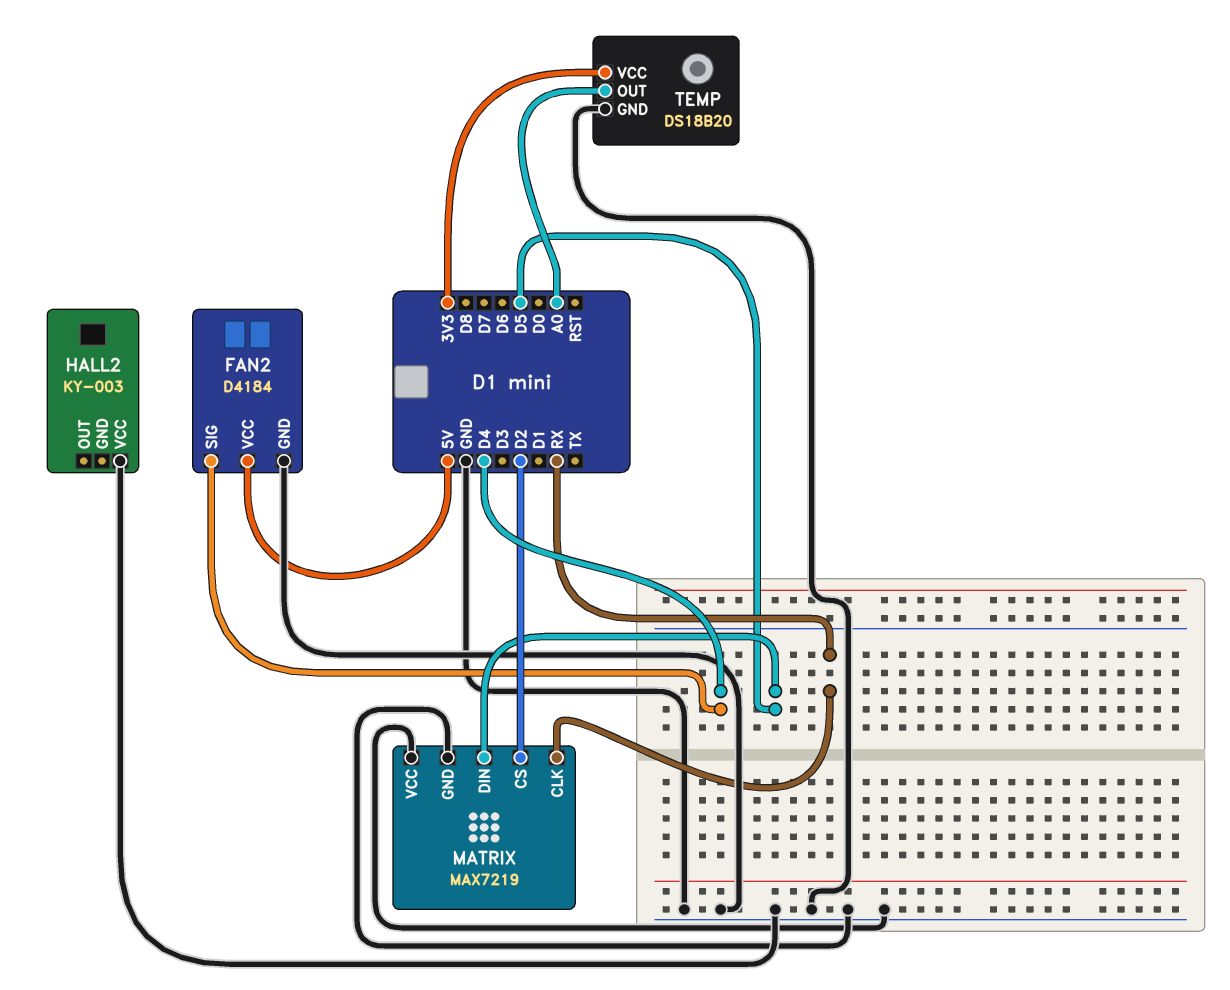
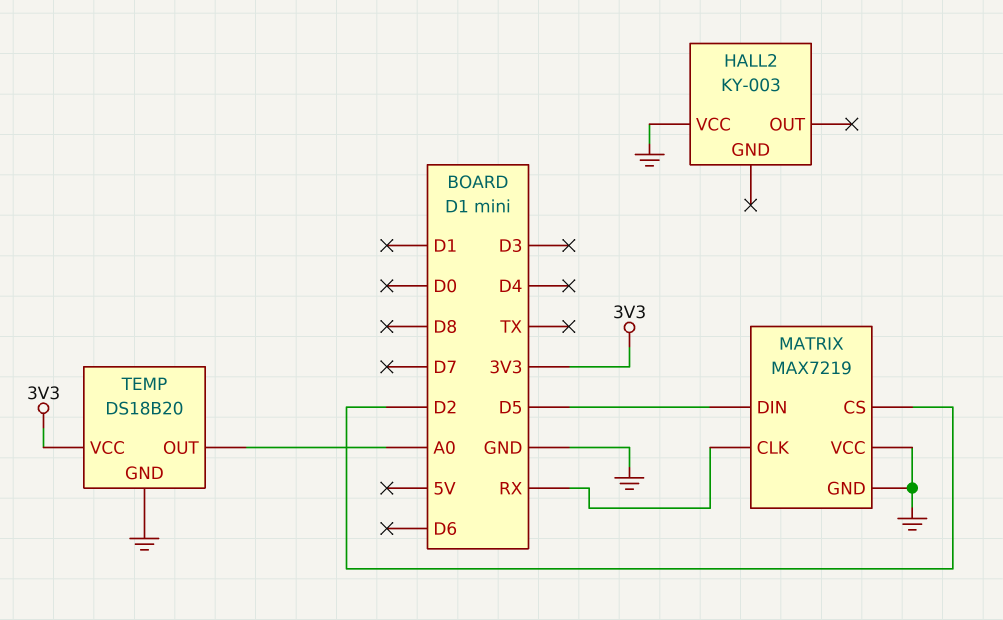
FAN2: D4184 -> none
FAN2 pin GND: GND -> none
FAN2 pin SIG: D4 -> none
FAN2 pin VCC: 5V -> none

